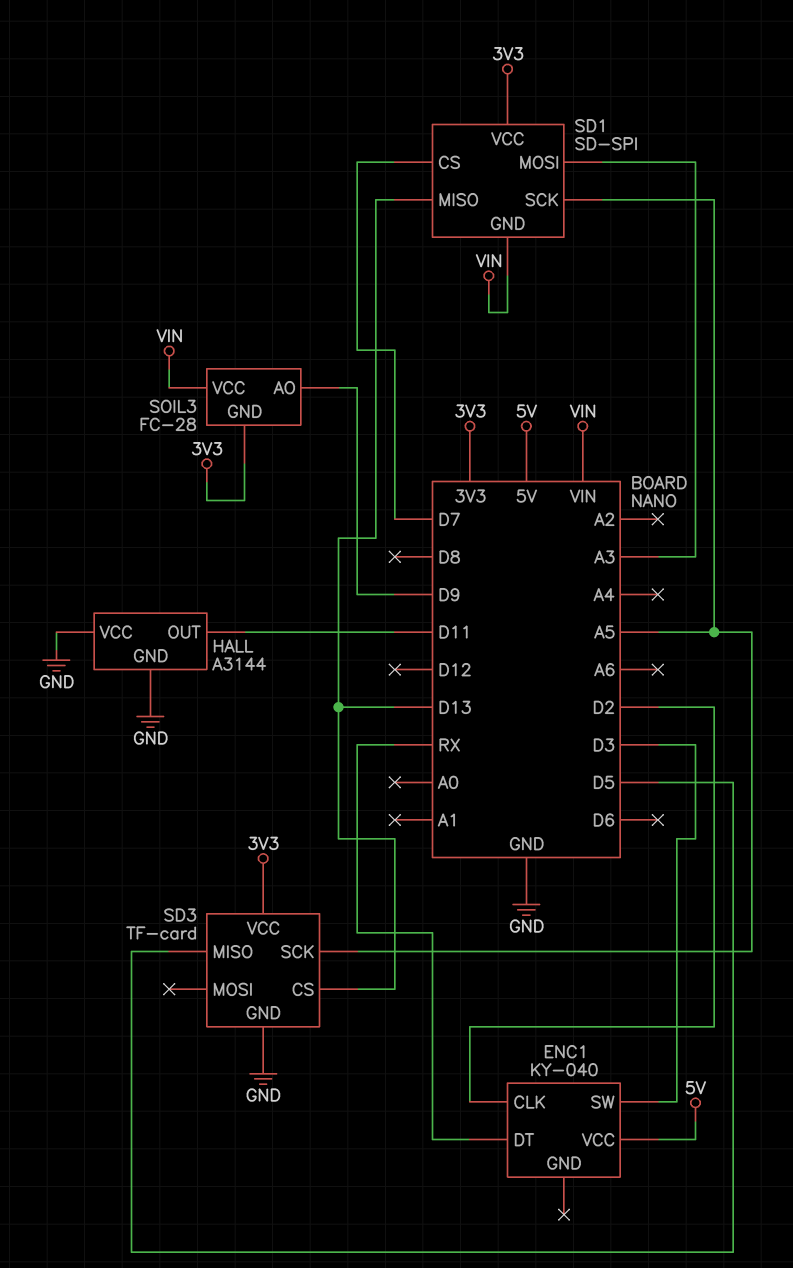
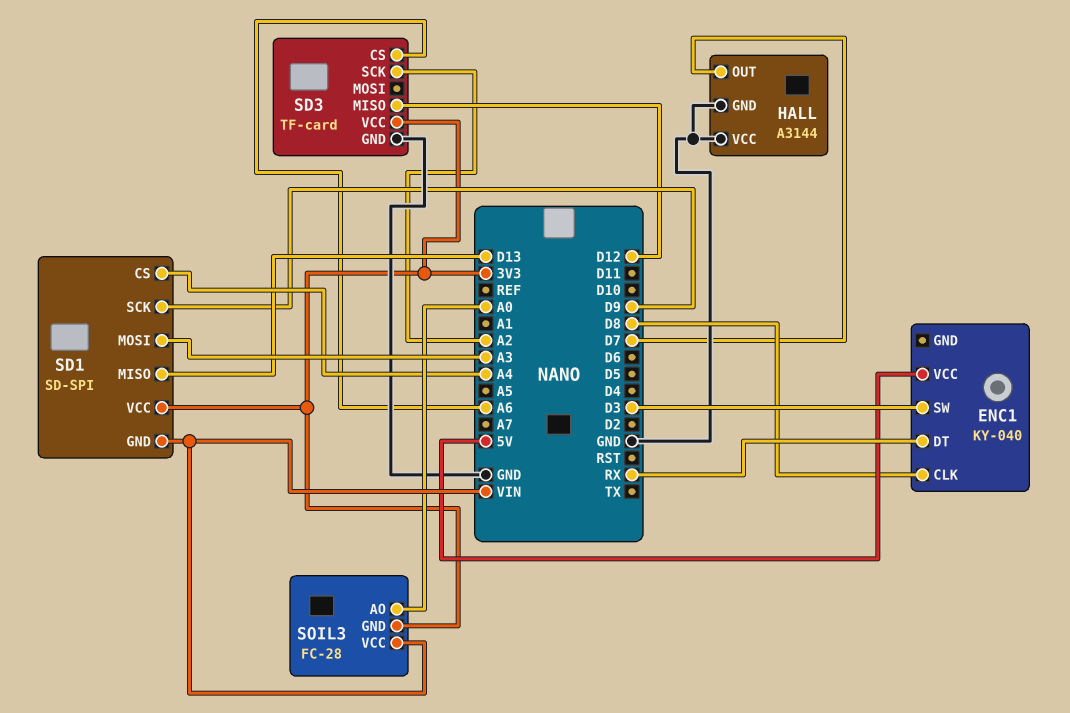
ENC1 pin CLK: D2 -> D8
HALL pin OUT: D11 -> D7
SD1 pin CS: D7 -> A4
SD1 pin SCK: A5 -> D9
SD3 pin CS: D13 -> A6
SD3 pin MISO: D5 -> D12
SD3 pin SCK: A5 -> A2
SOIL3 pin AO: D9 -> A0

